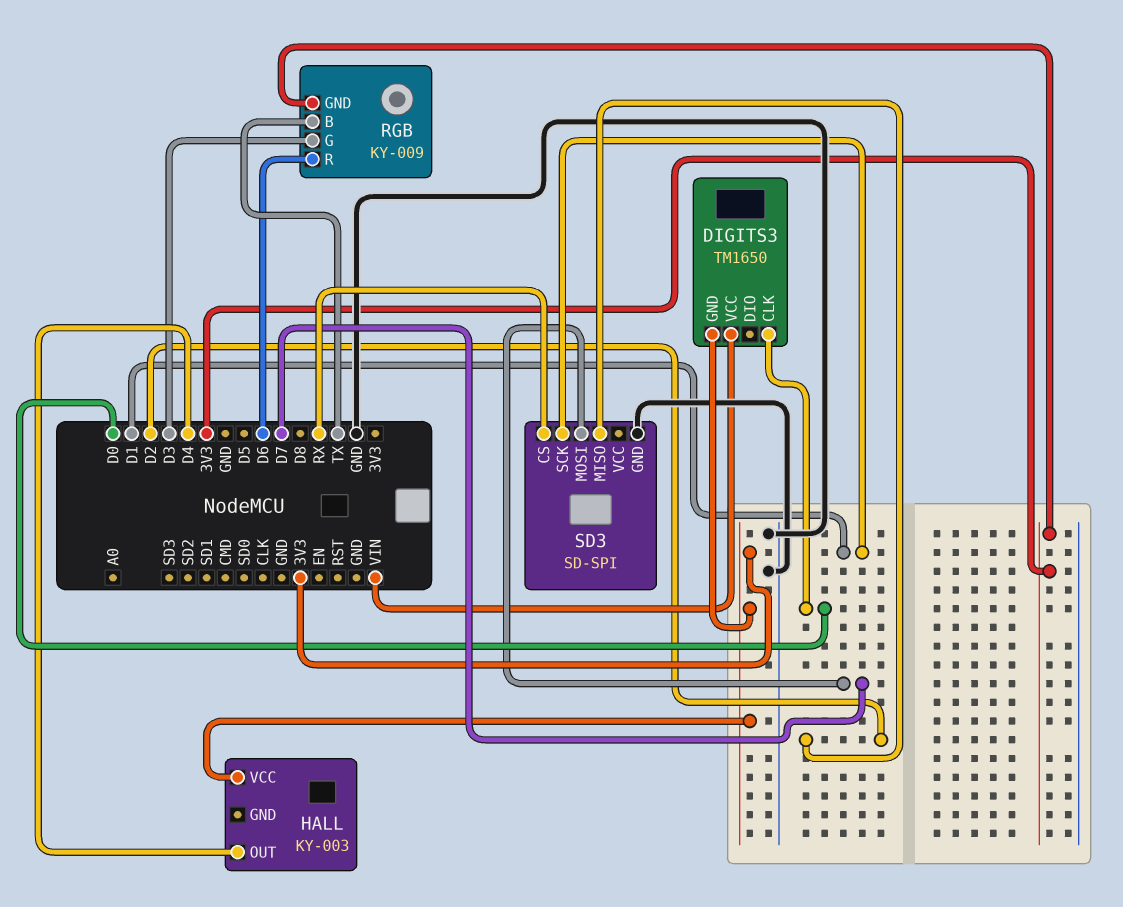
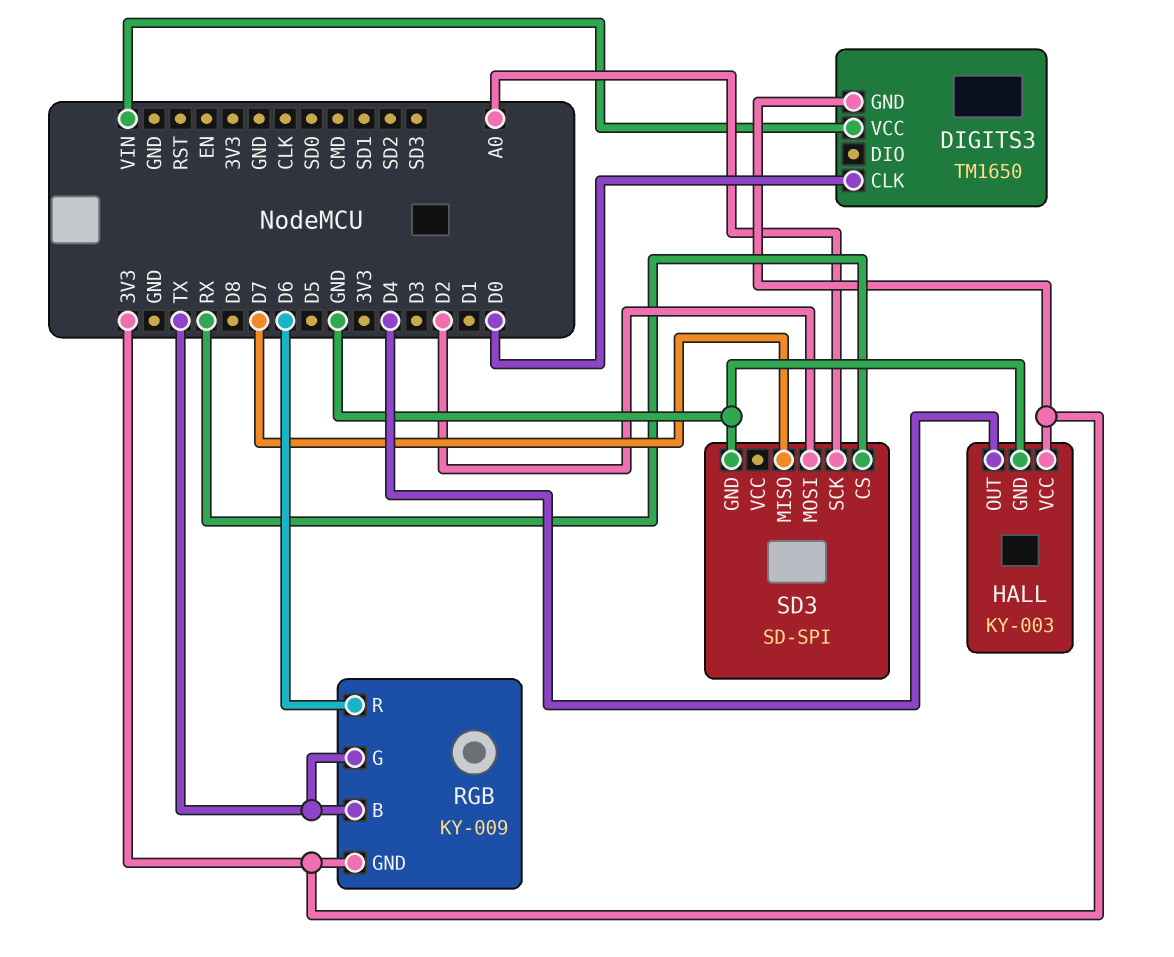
HALL pin GND: none -> GND
RGB pin G: D3 -> TX
SD3 pin MISO: D2 -> D7
SD3 pin MOSI: D7 -> D2
SD3 pin SCK: D1 -> A0

